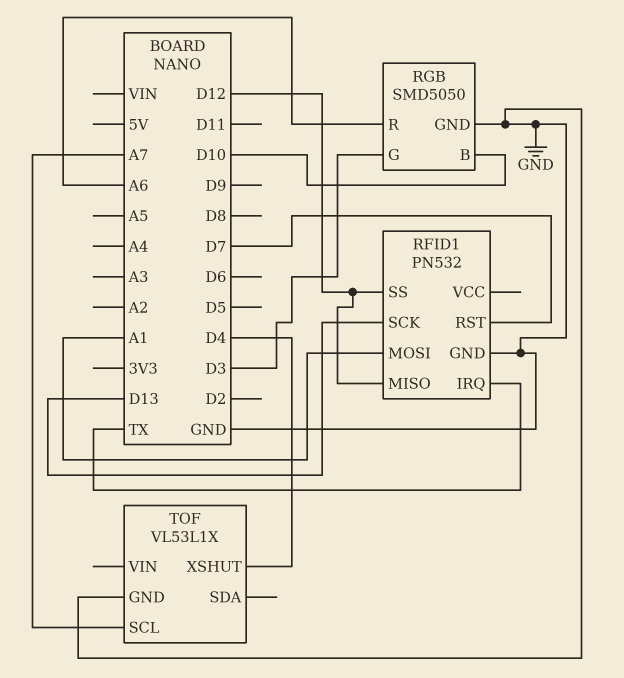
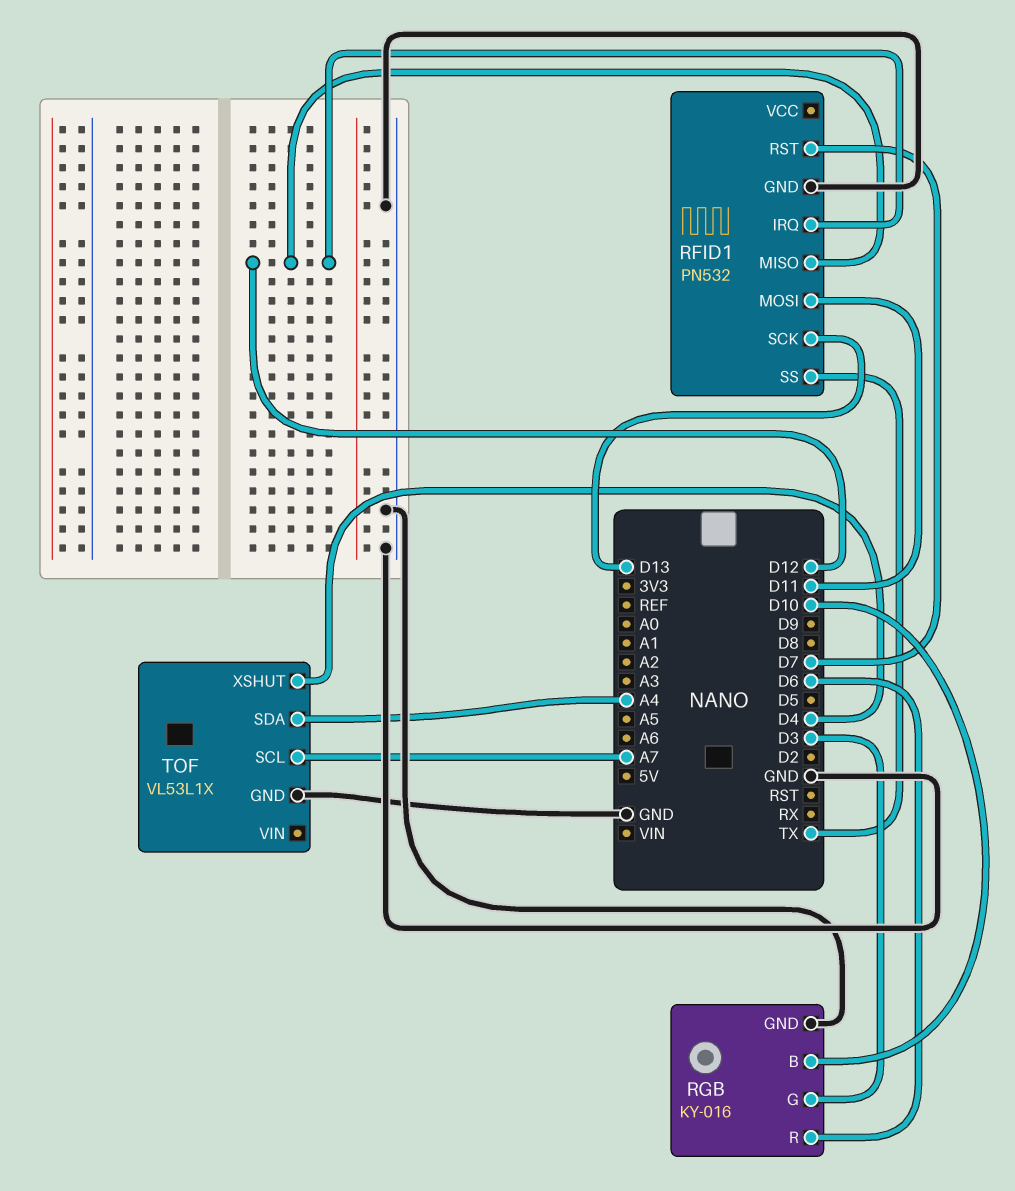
RFID1 pin IRQ: TX -> D12
RFID1 pin MOSI: A1 -> D11
RFID1 pin SS: D12 -> TX
RGB: SMD5050 -> KY-016
RGB pin R: A6 -> D6
TOF pin SDA: none -> A4

